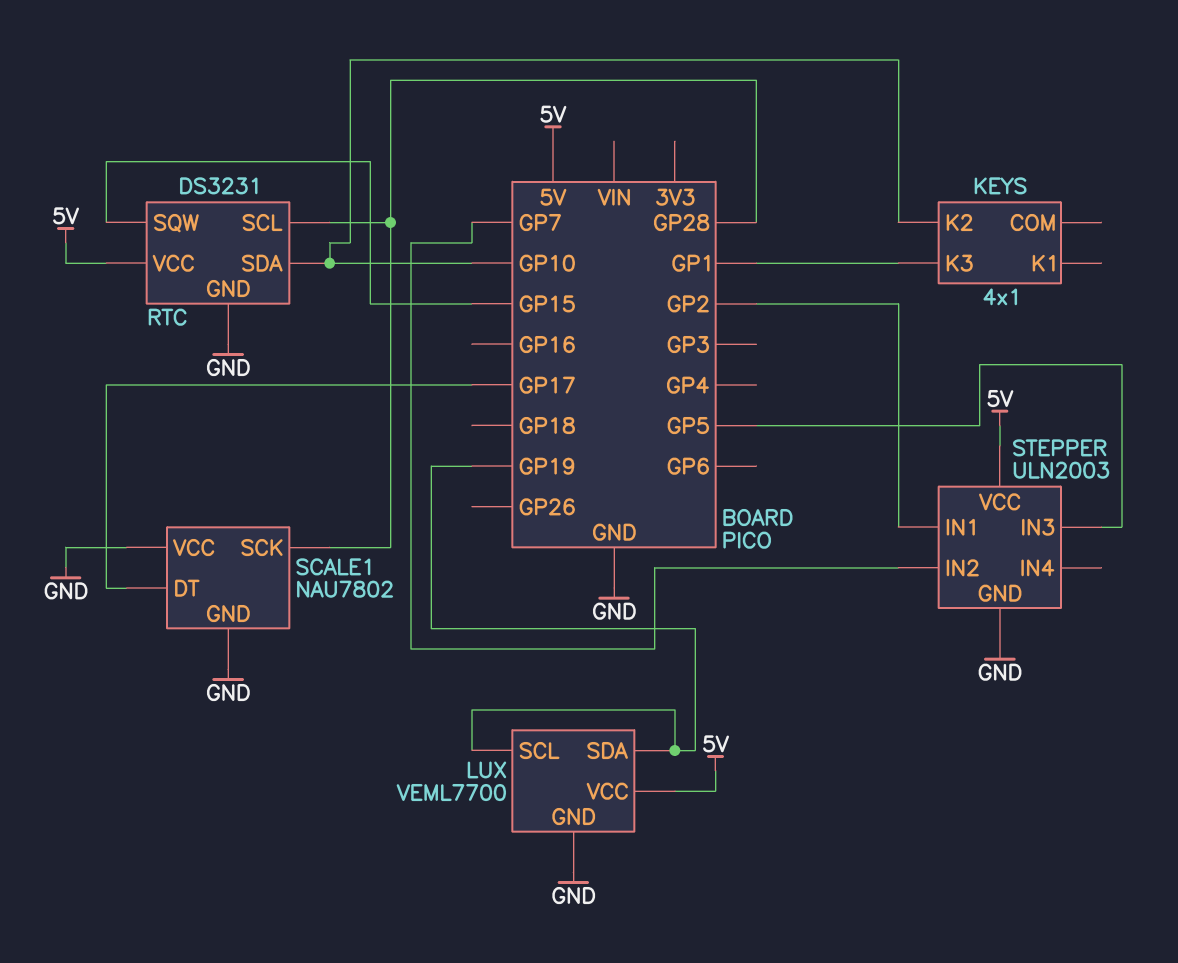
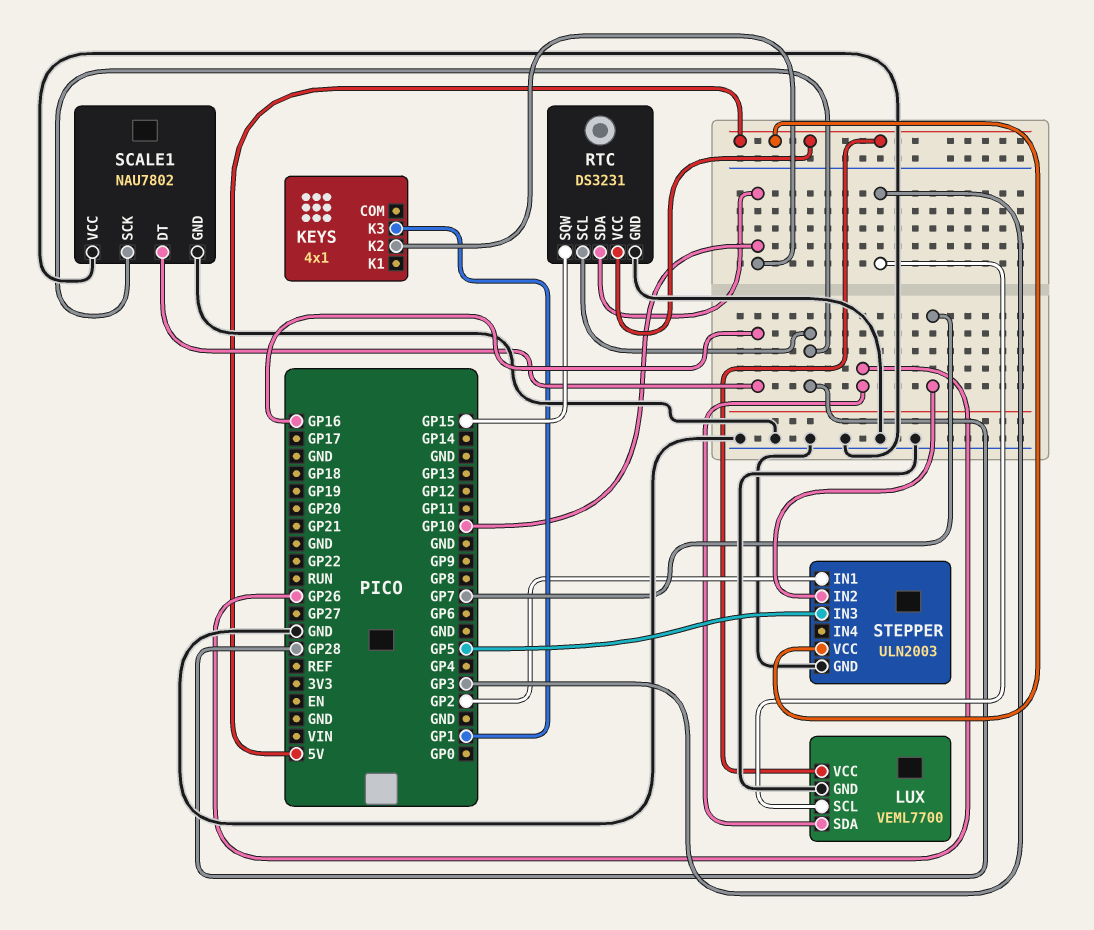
LUX pin SCL: GP19 -> GP3
LUX pin SDA: GP19 -> GP26
SCALE1 pin DT: GP17 -> GP16

